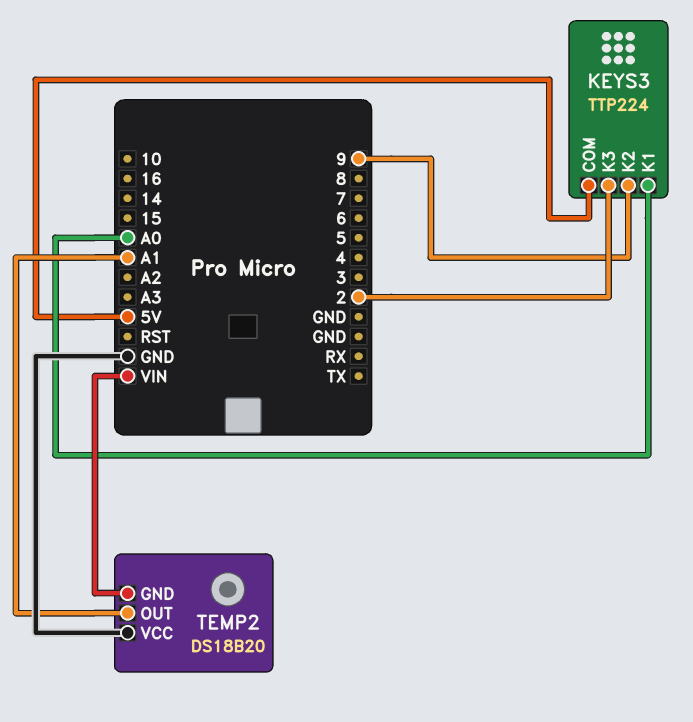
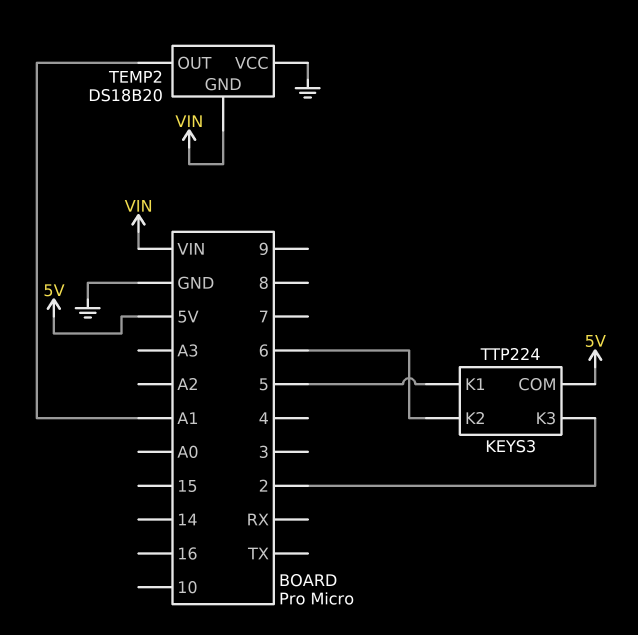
KEYS3 pin K1: A0 -> 5
KEYS3 pin K2: 9 -> 6

